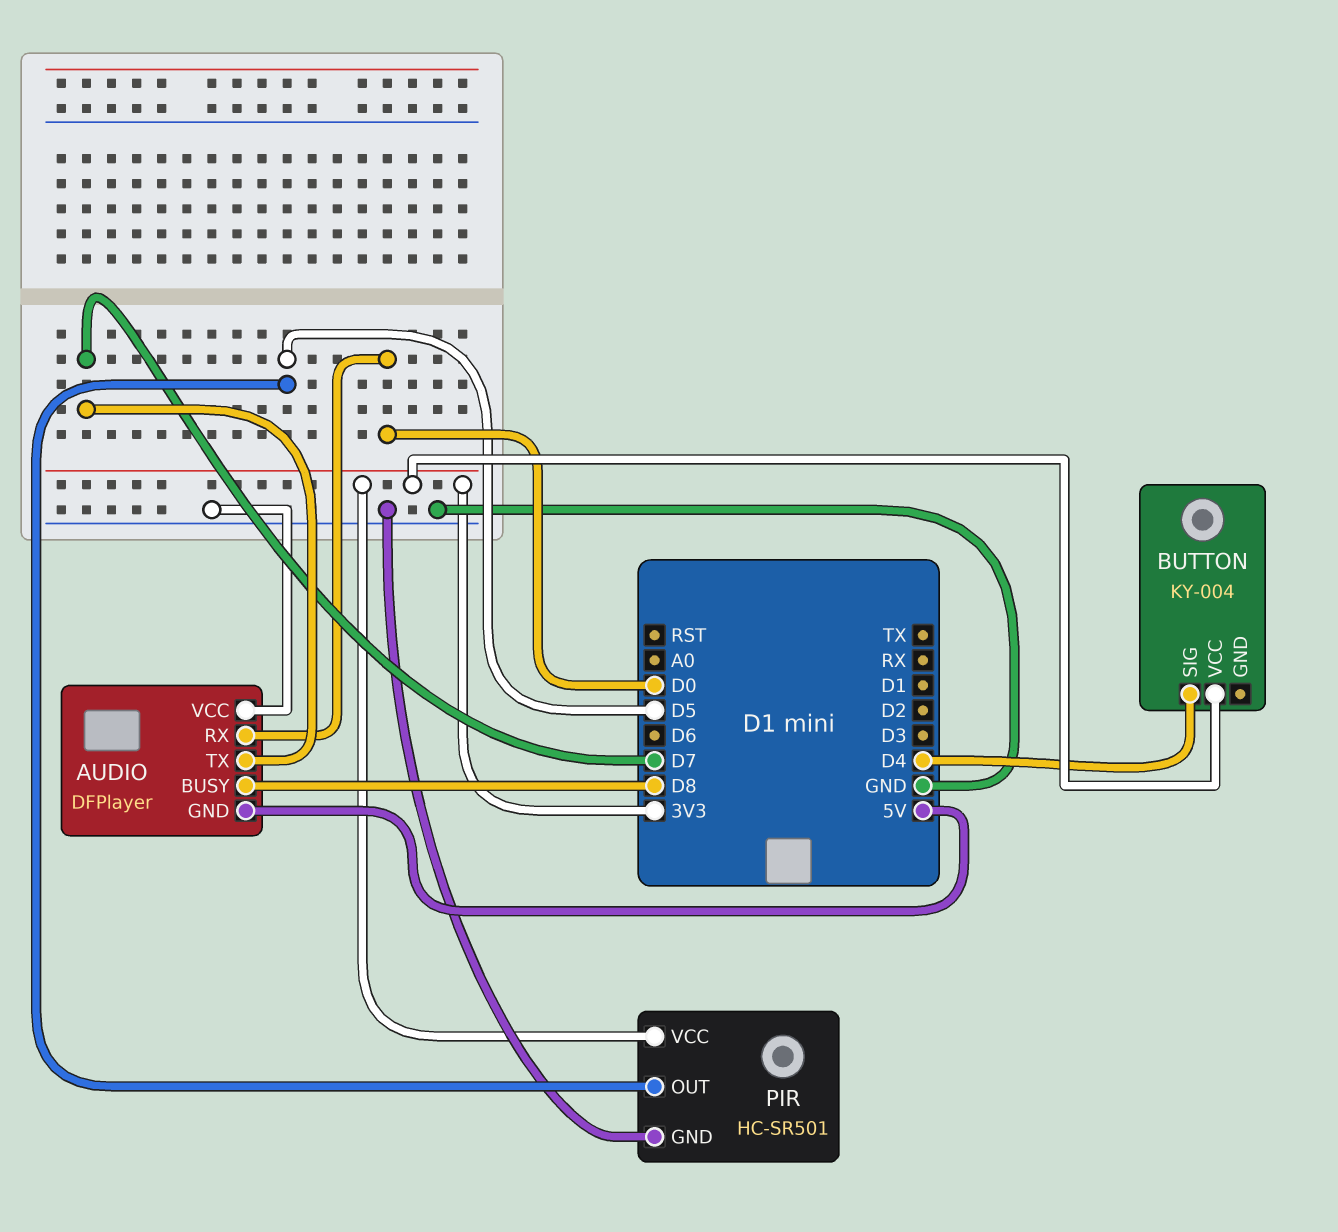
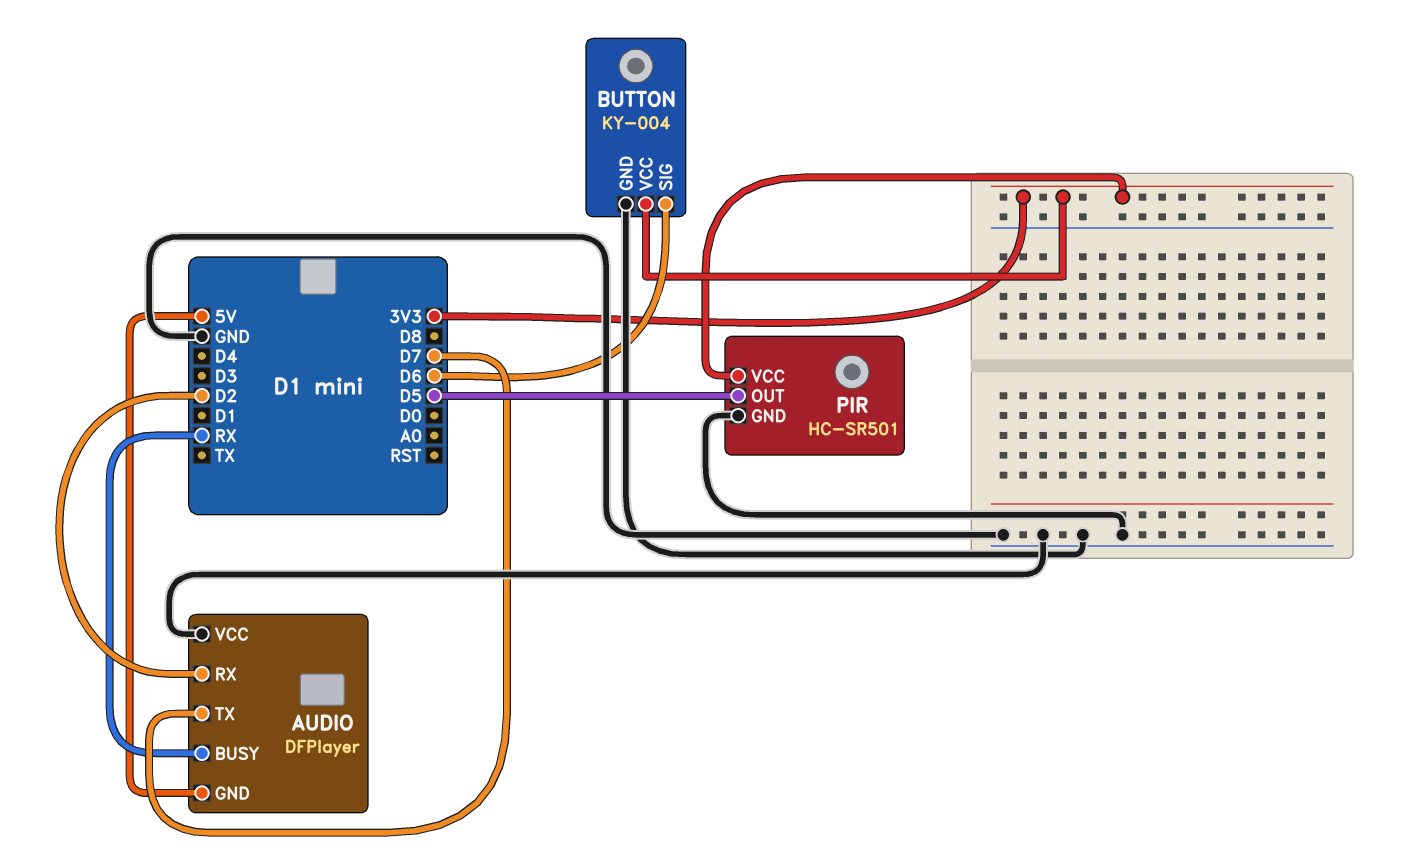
AUDIO pin BUSY: D8 -> RX
AUDIO pin RX: D0 -> D2
BUTTON pin GND: none -> GND
BUTTON pin SIG: D4 -> D6

